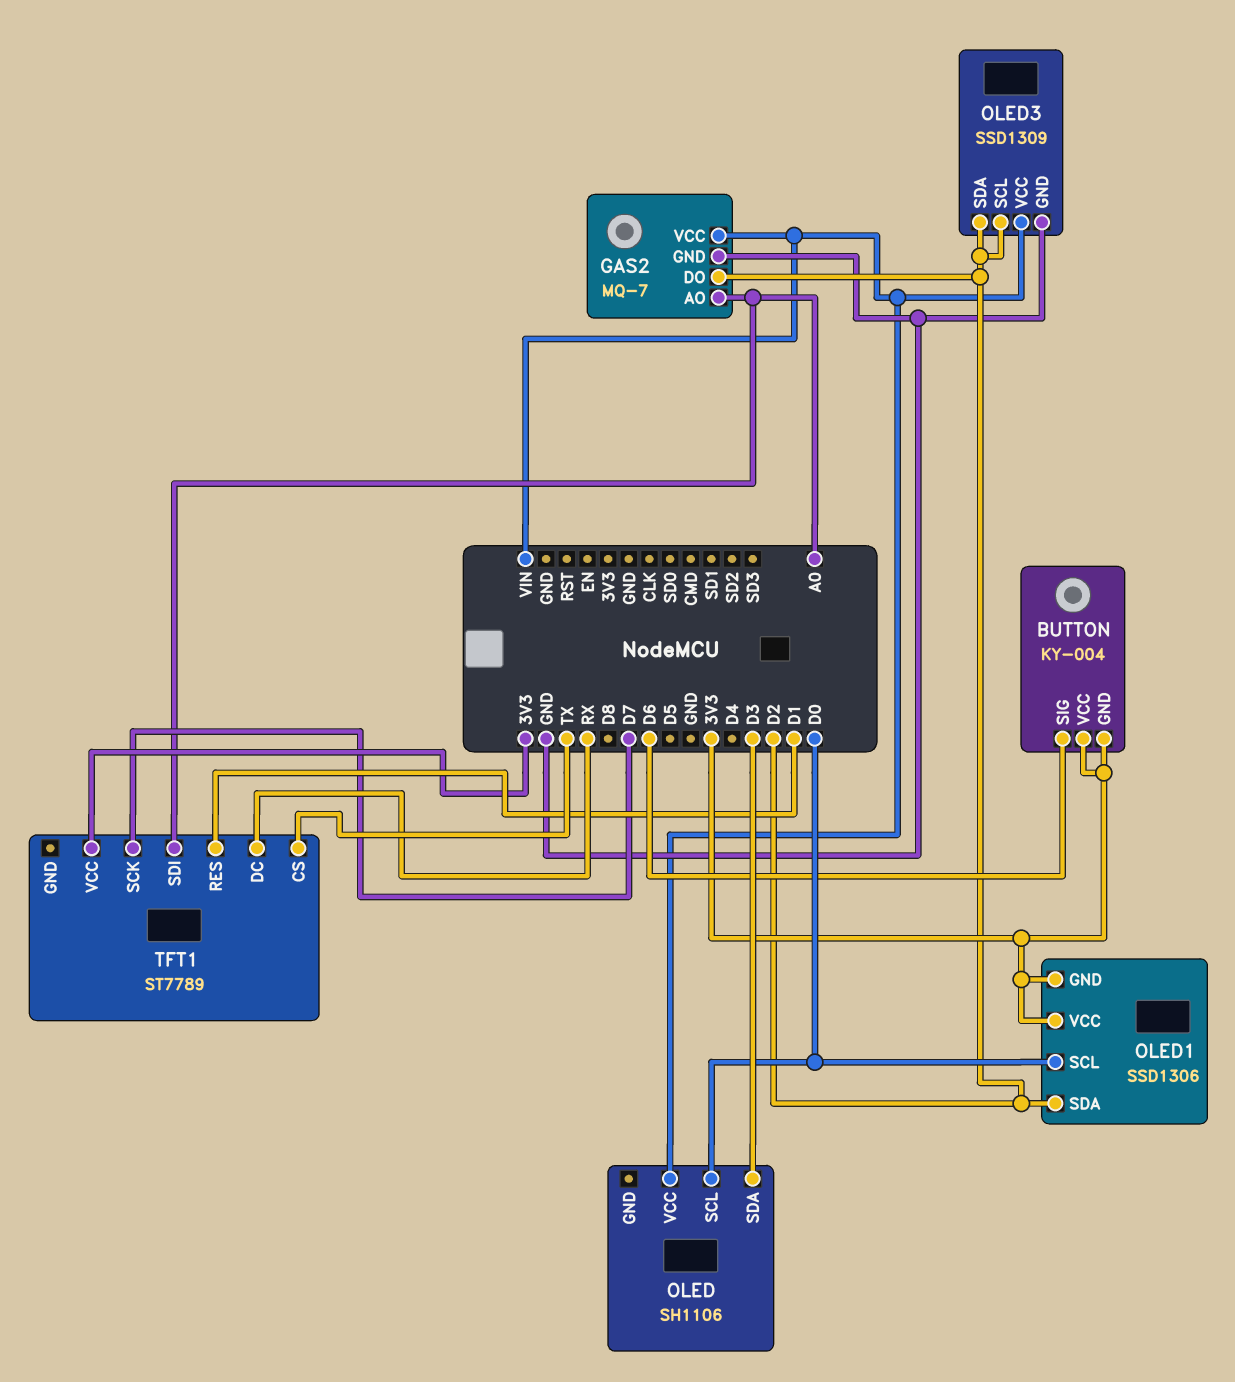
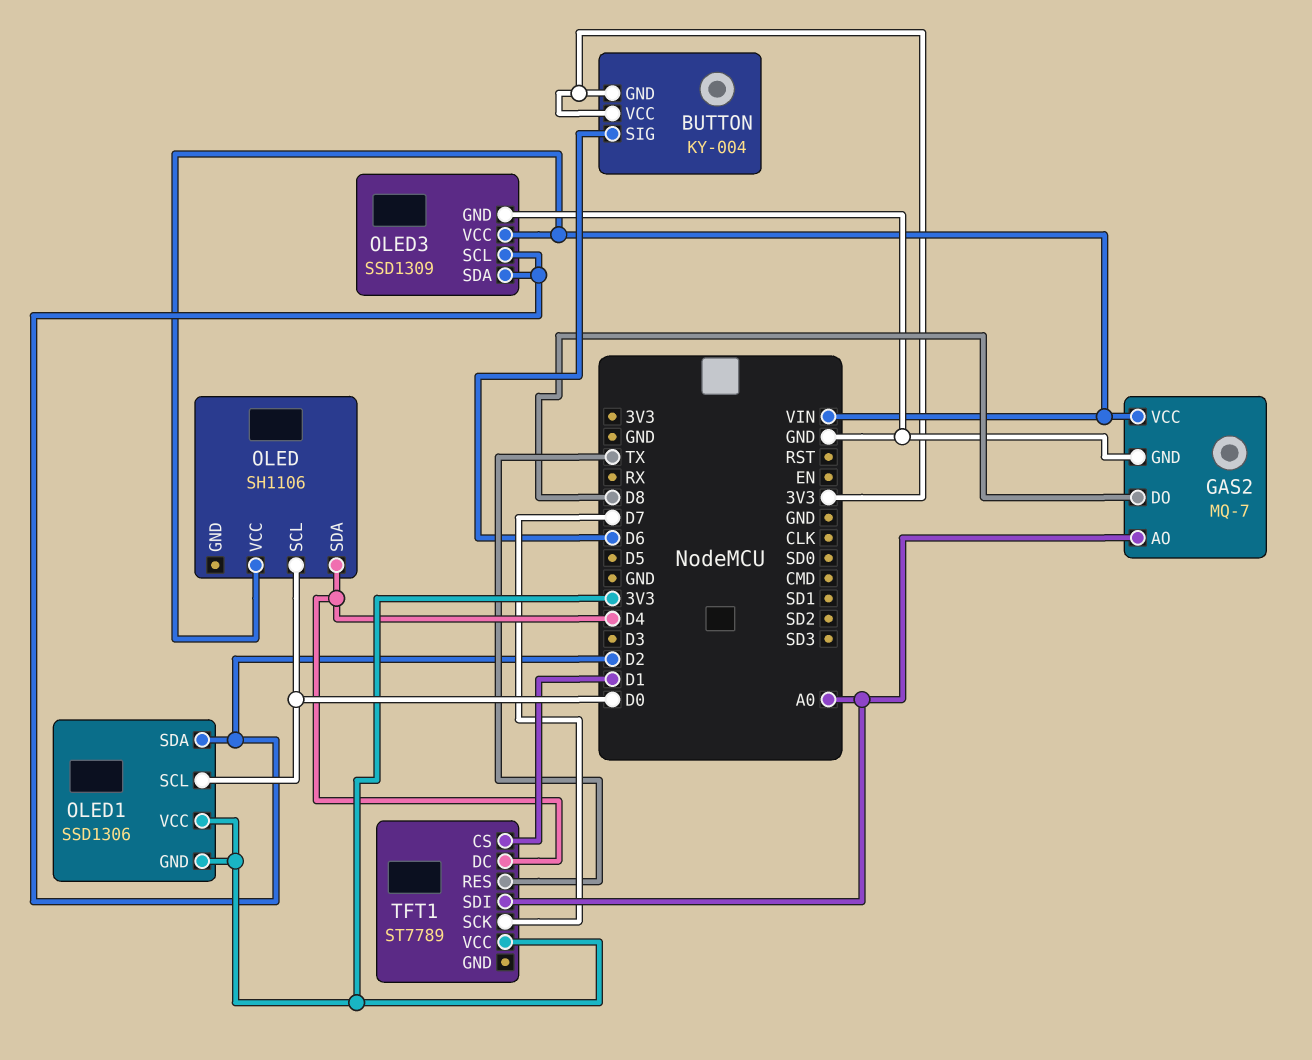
GAS2 pin DO: D2 -> D8
OLED pin SDA: D3 -> D4
TFT1 pin CS: TX -> D1
TFT1 pin DC: RX -> D4
TFT1 pin RES: D1 -> TX

